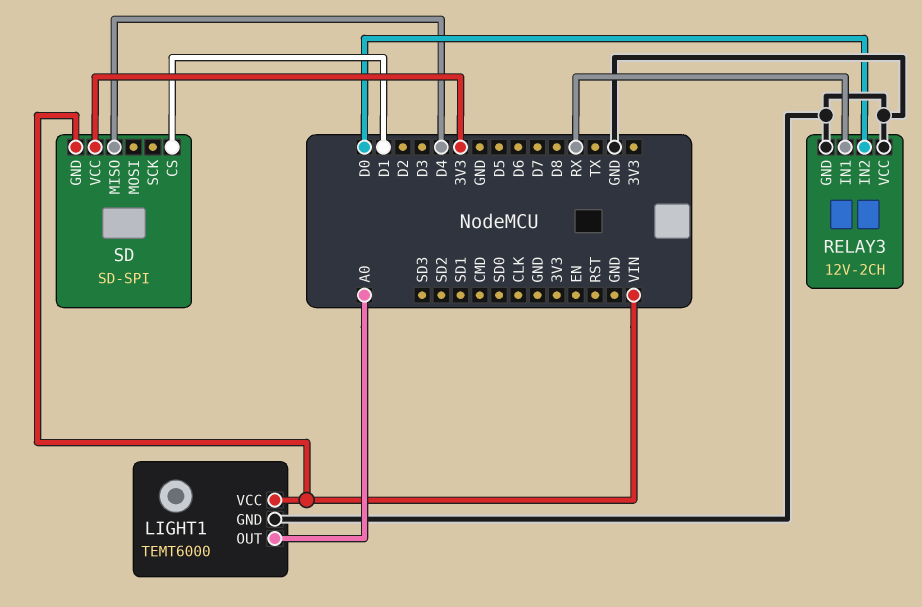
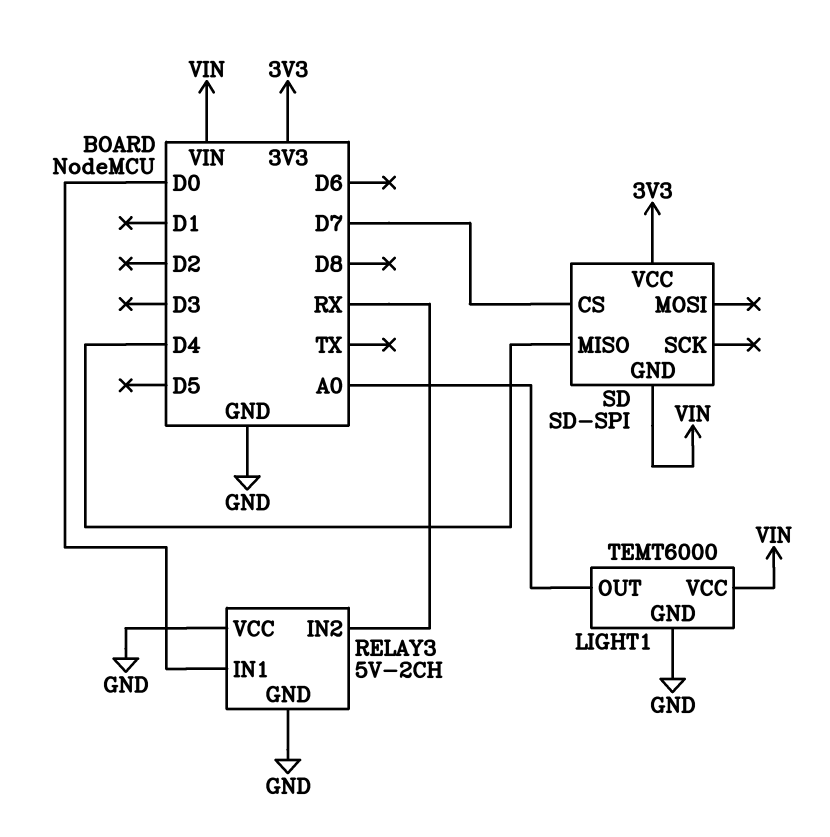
RELAY3: 12V-2CH -> 5V-2CH
RELAY3 pin IN1: RX -> D0
RELAY3 pin IN2: D0 -> RX
SD pin CS: D1 -> D7

